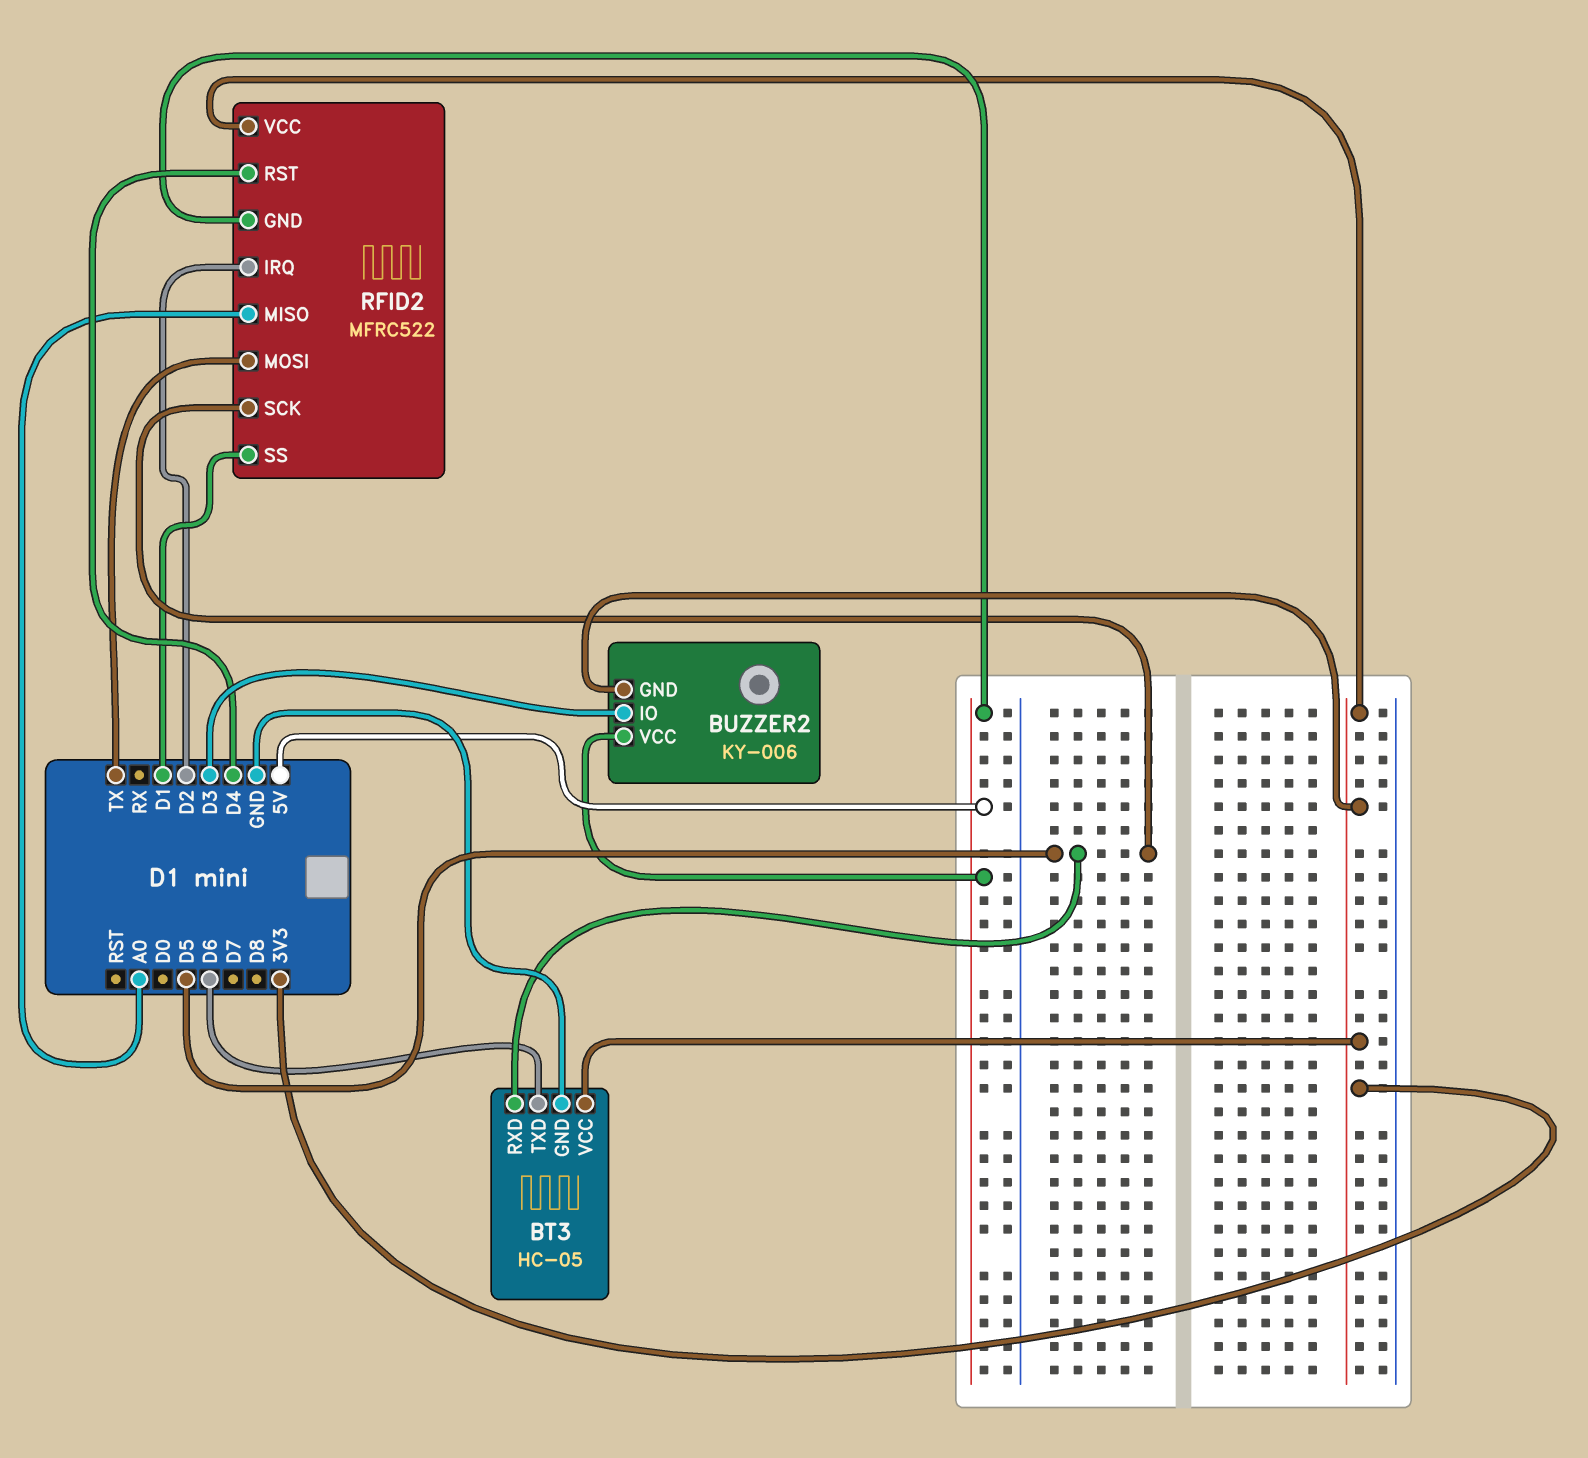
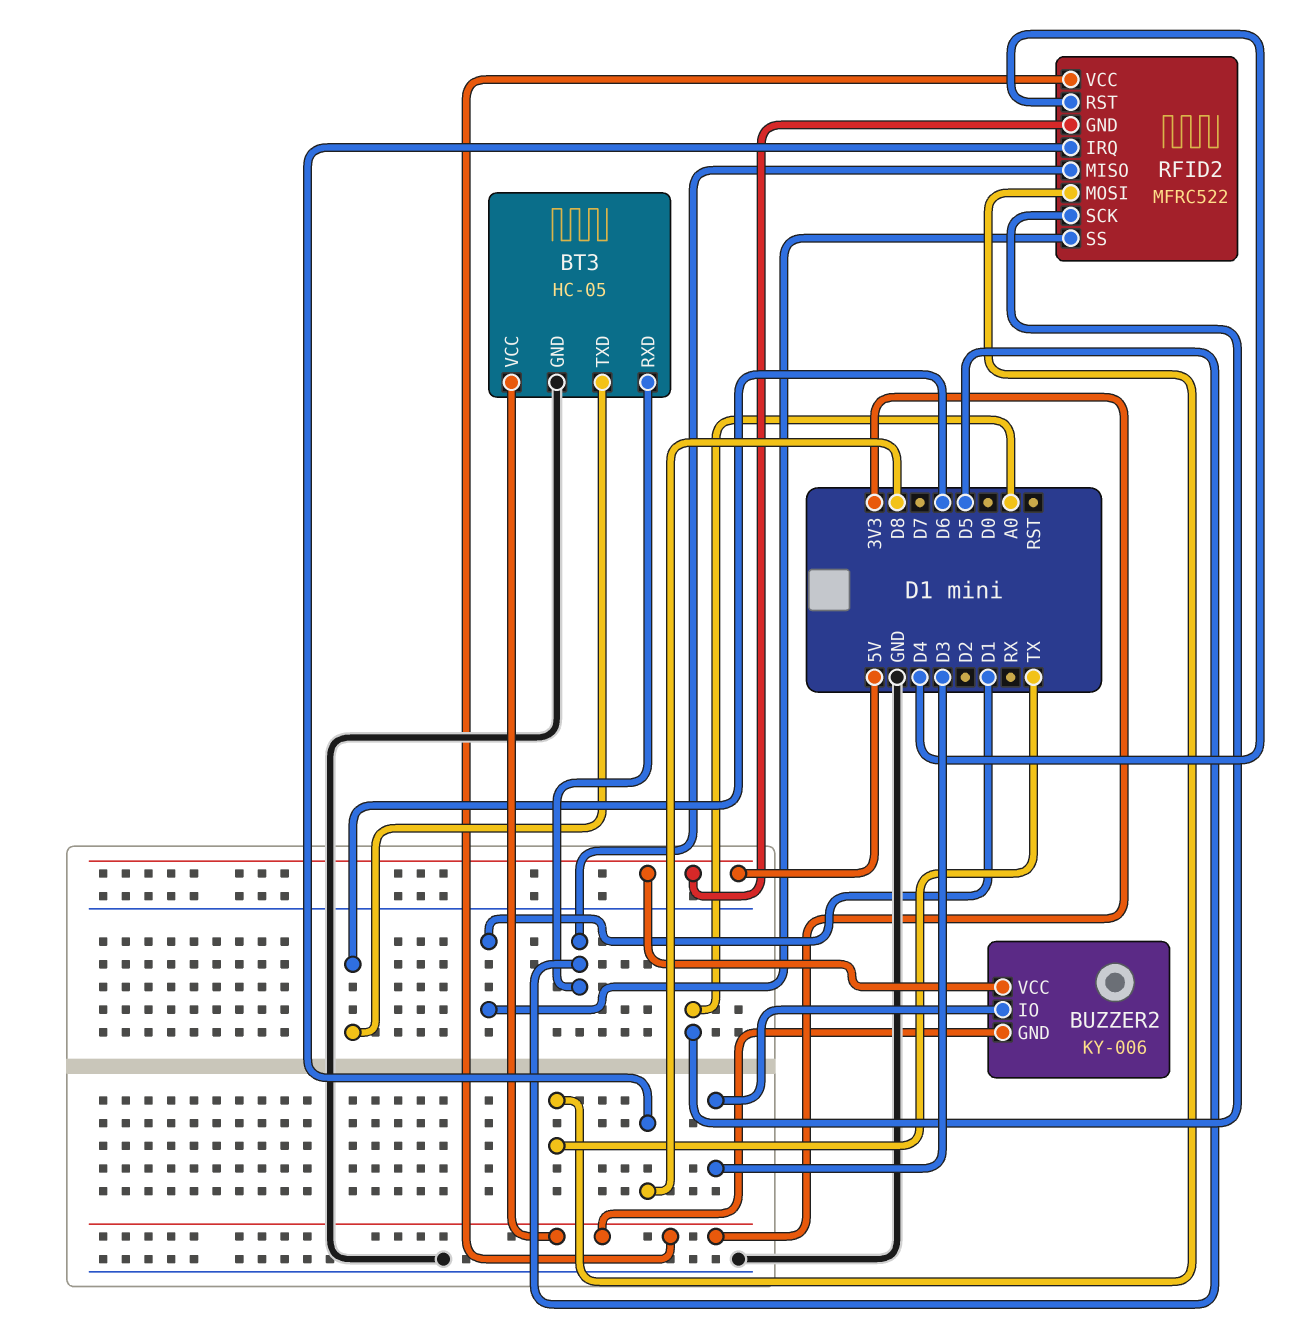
RFID2 pin IRQ: D2 -> D8
RFID2 pin MISO: A0 -> D5
RFID2 pin SCK: D5 -> A0

